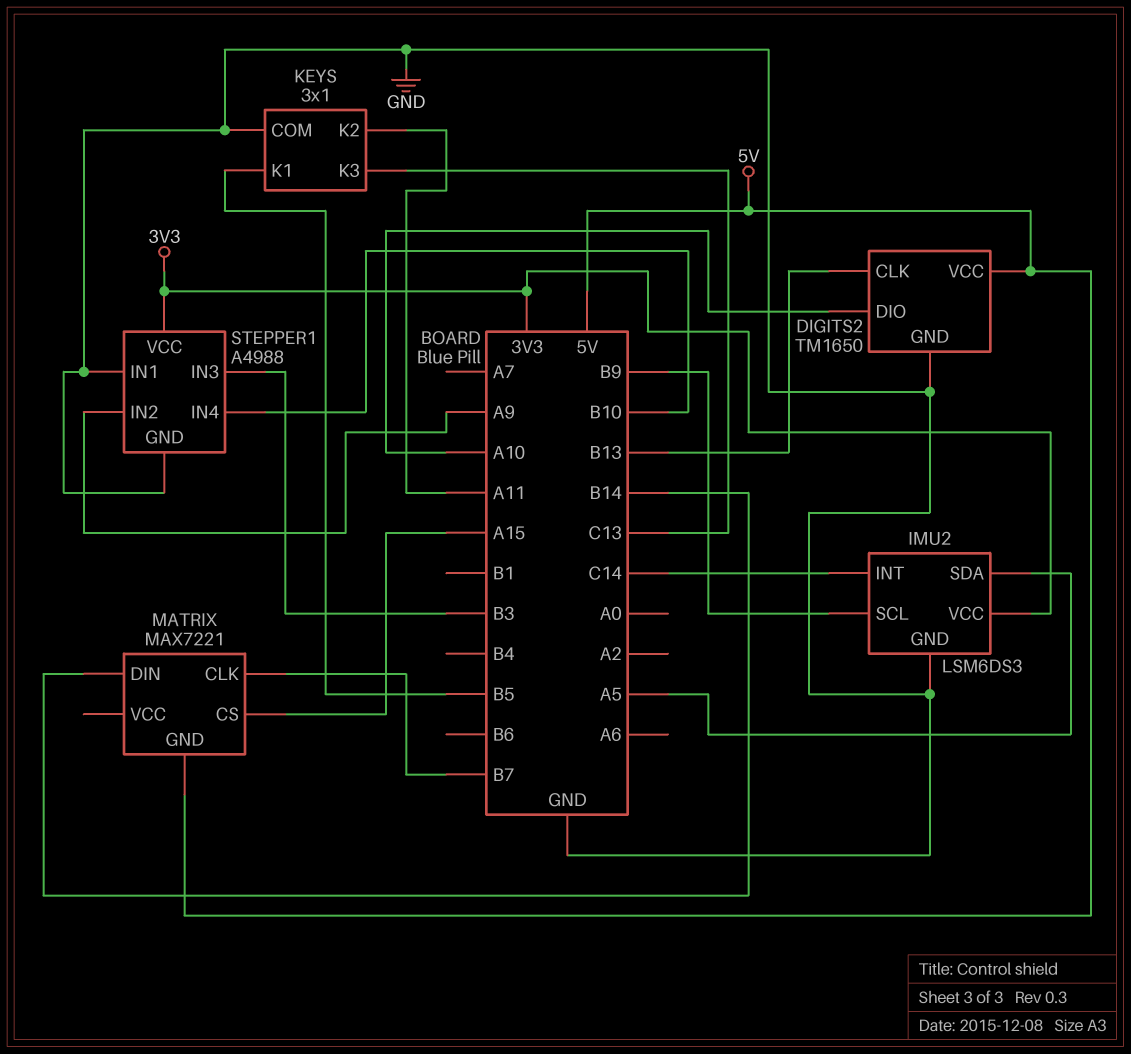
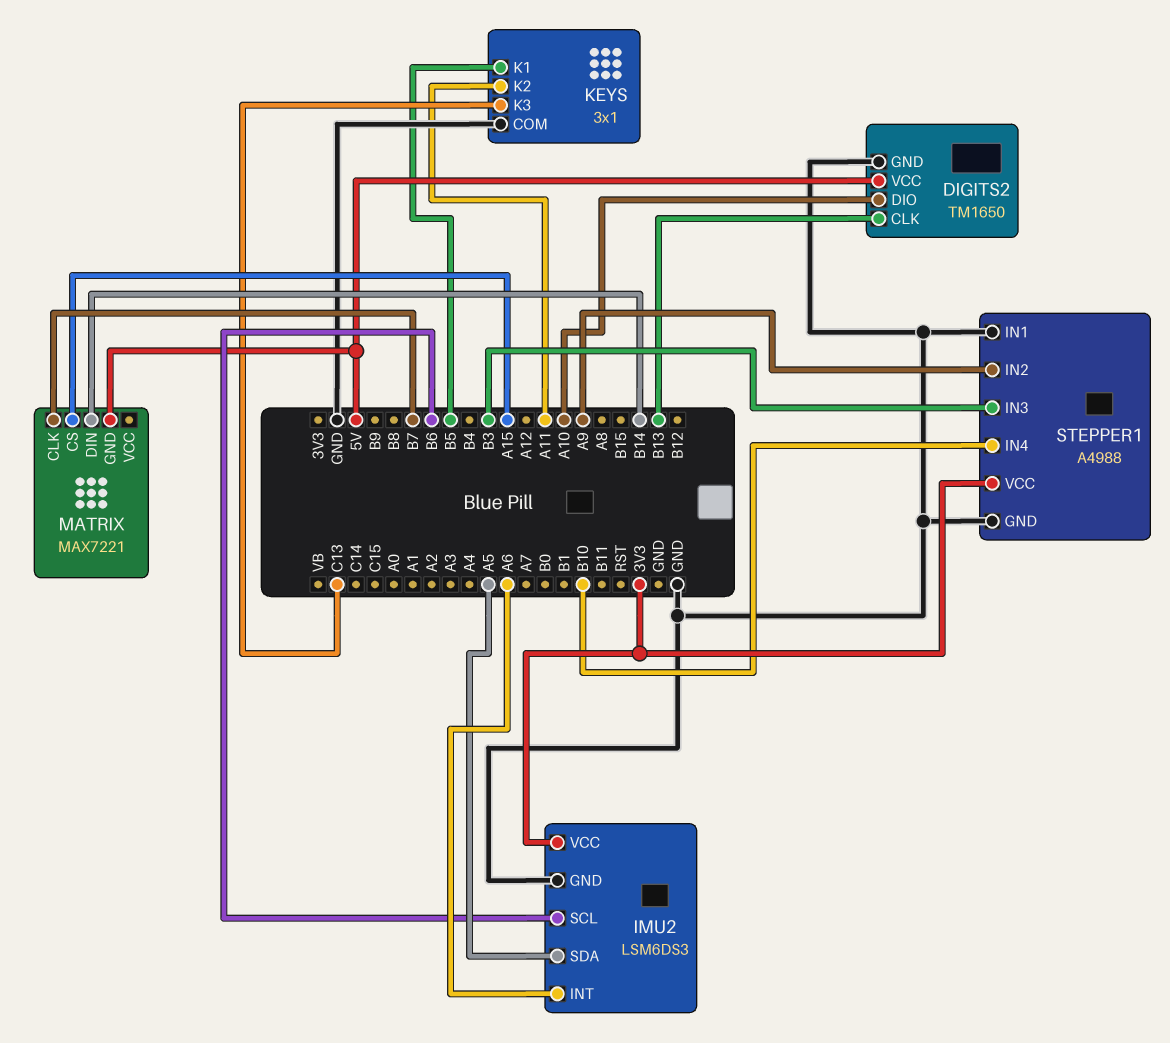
IMU2 pin INT: C14 -> A6
IMU2 pin SCL: B9 -> B6

